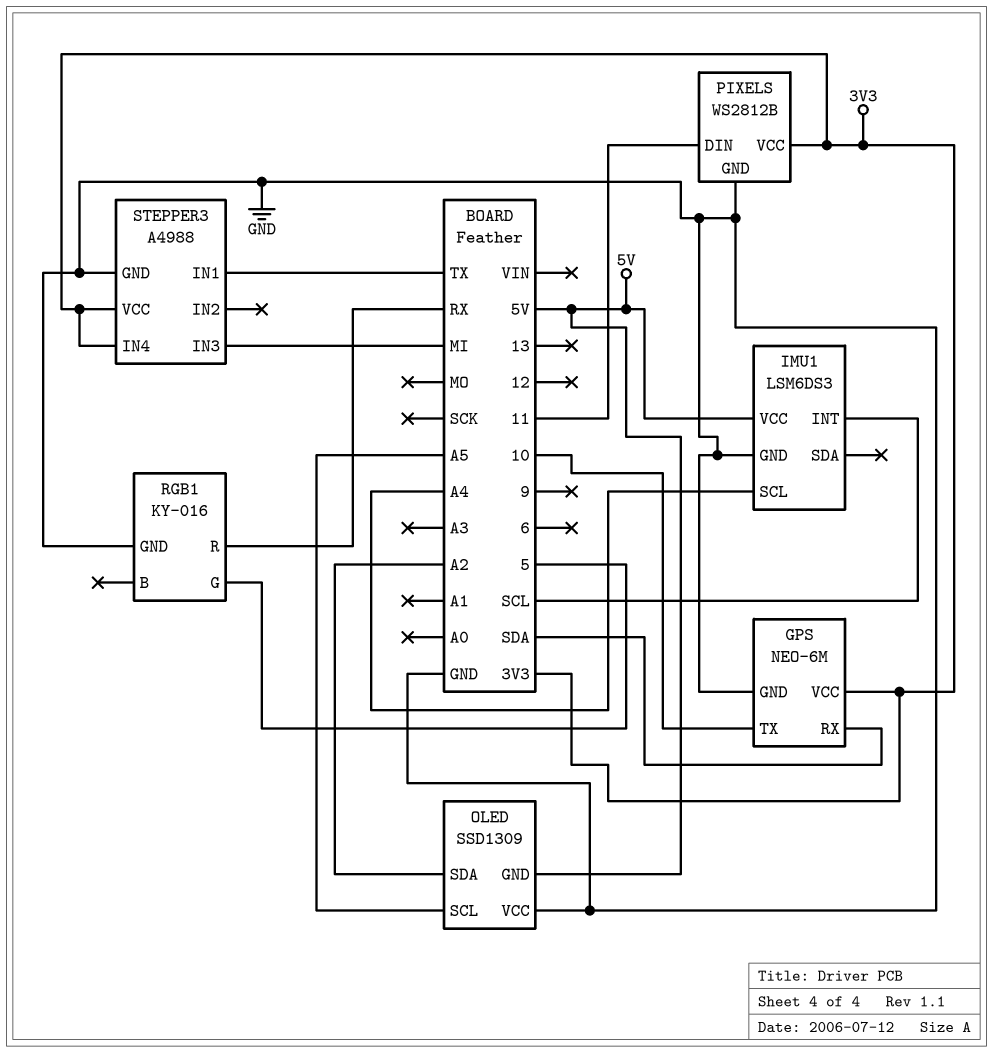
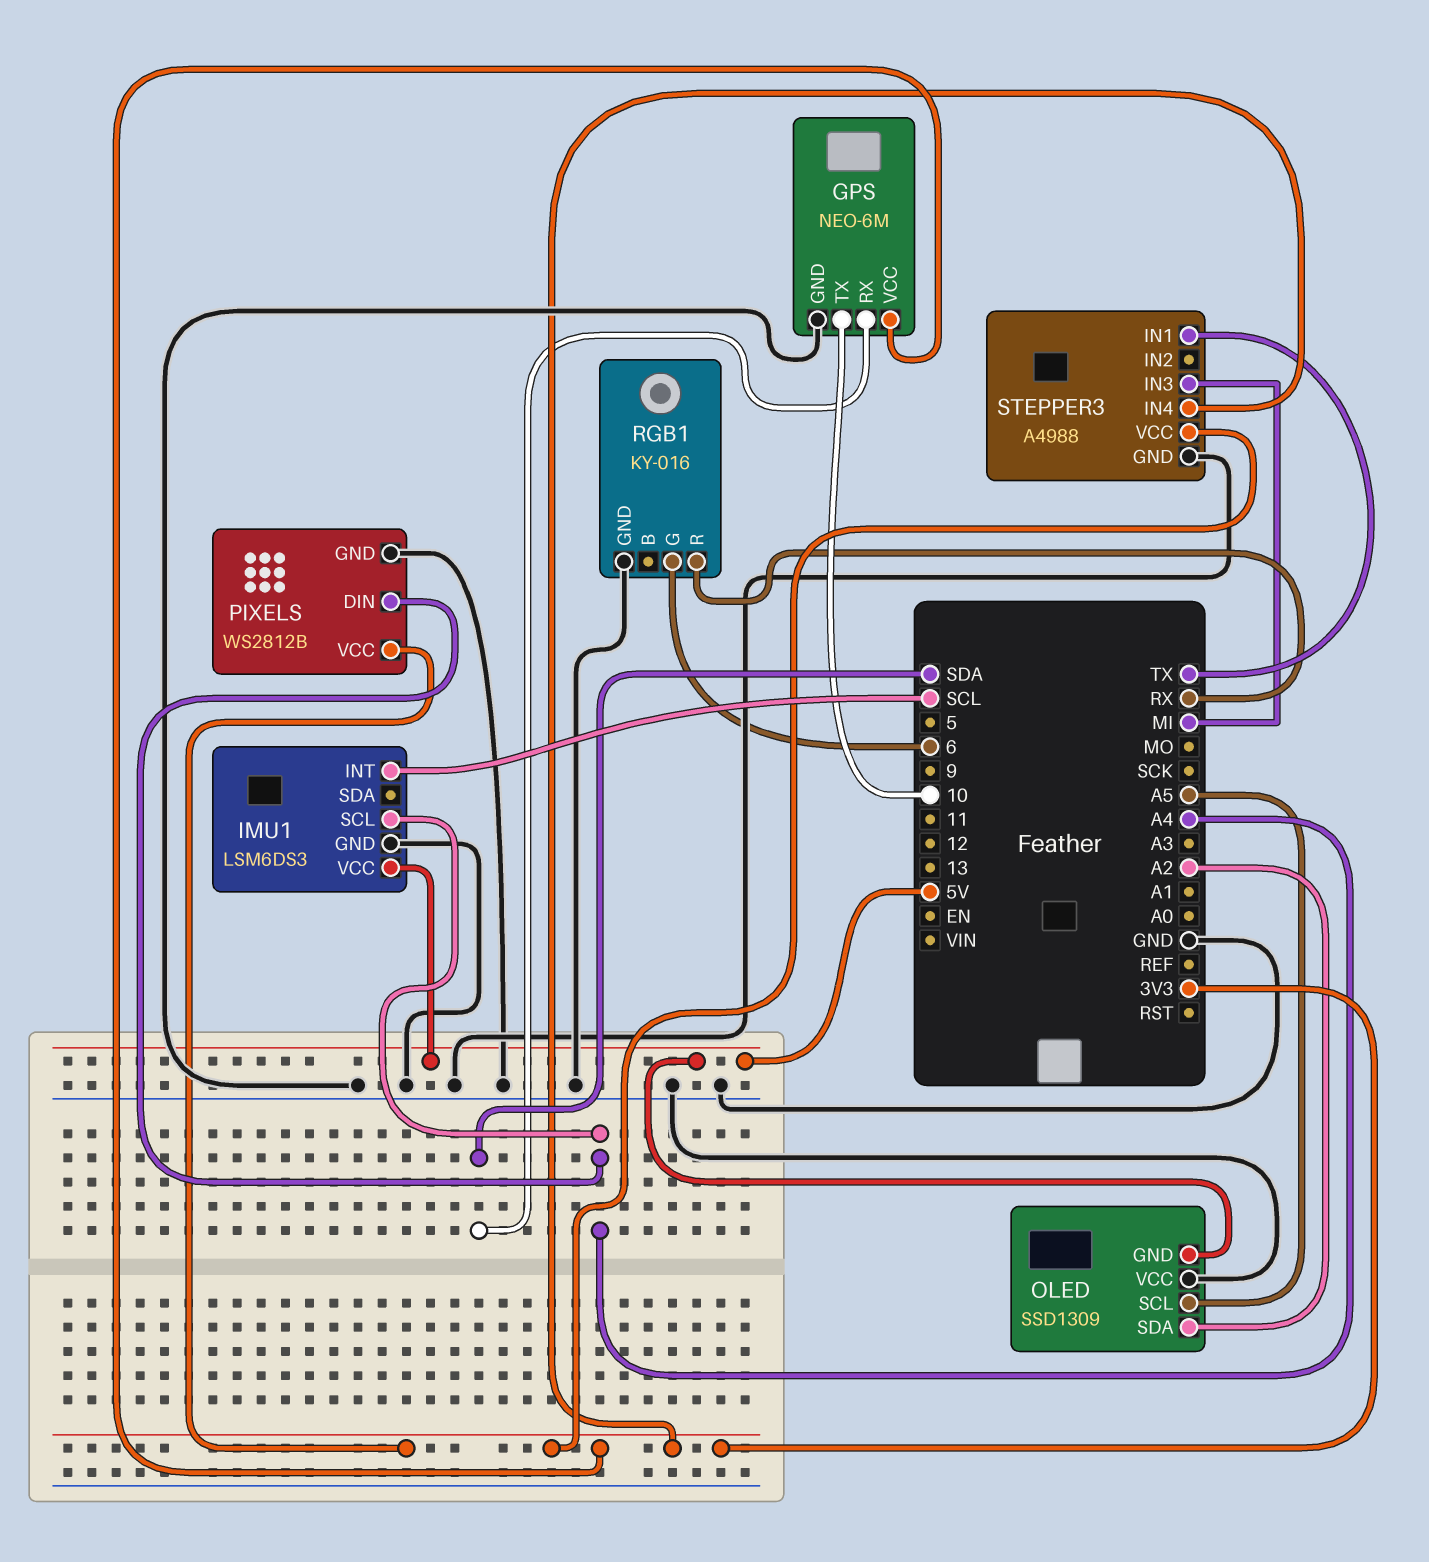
PIXELS pin DIN: 11 -> A4
RGB1 pin G: 5 -> 6

